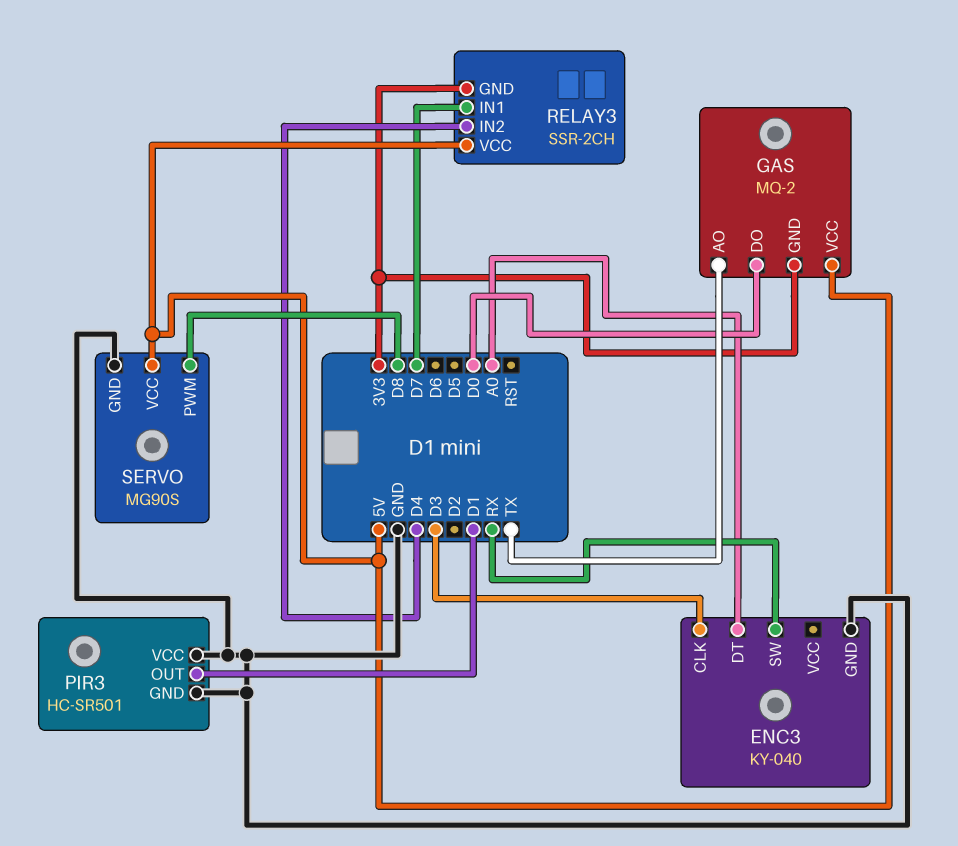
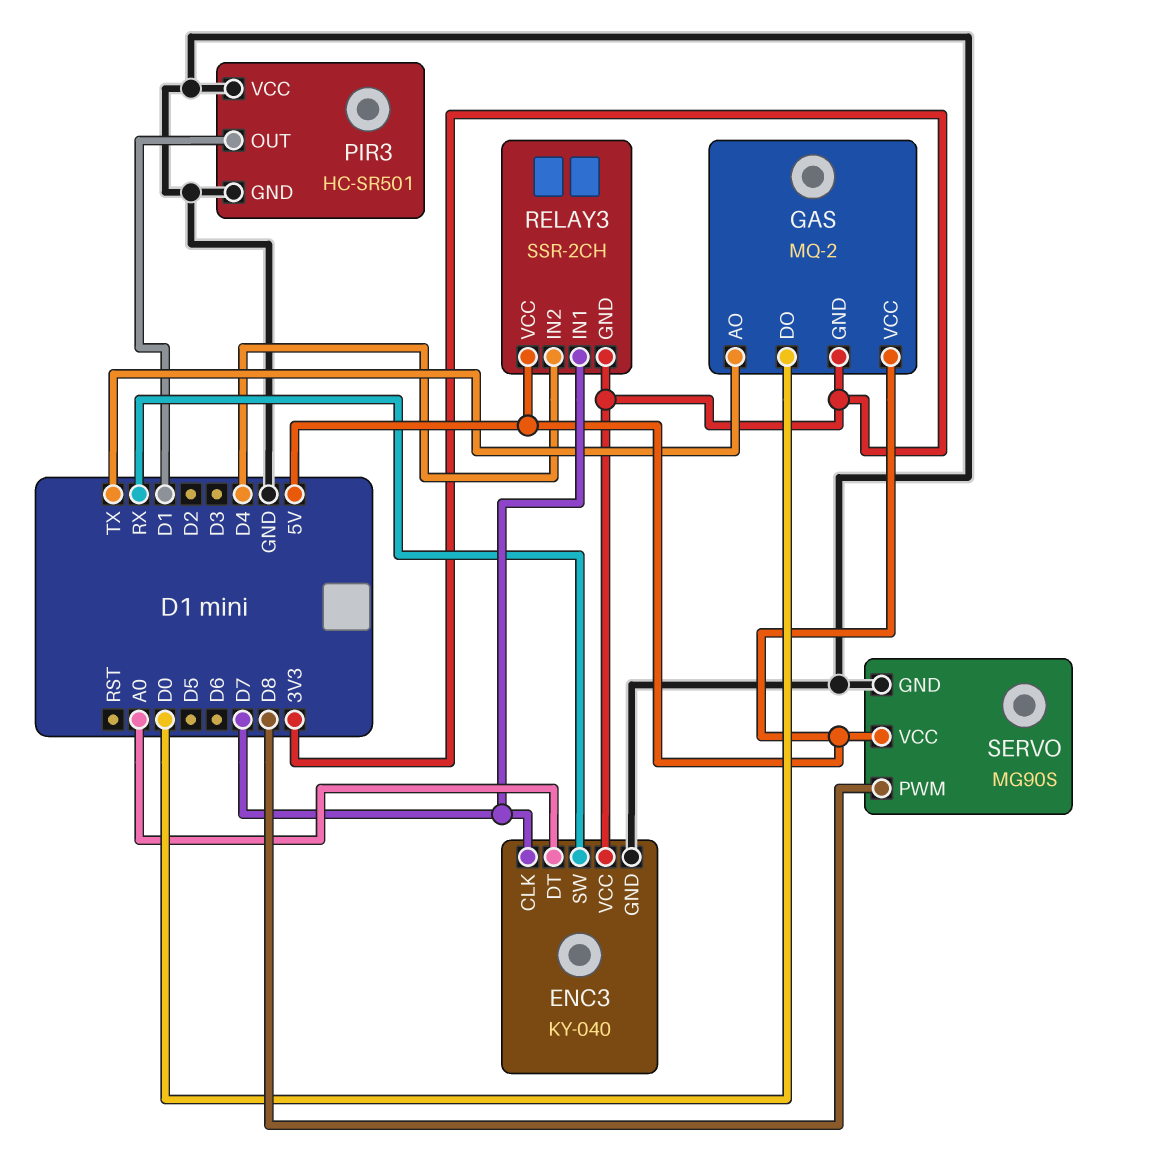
ENC3 pin CLK: D3 -> D7
ENC3 pin VCC: none -> 3V3

